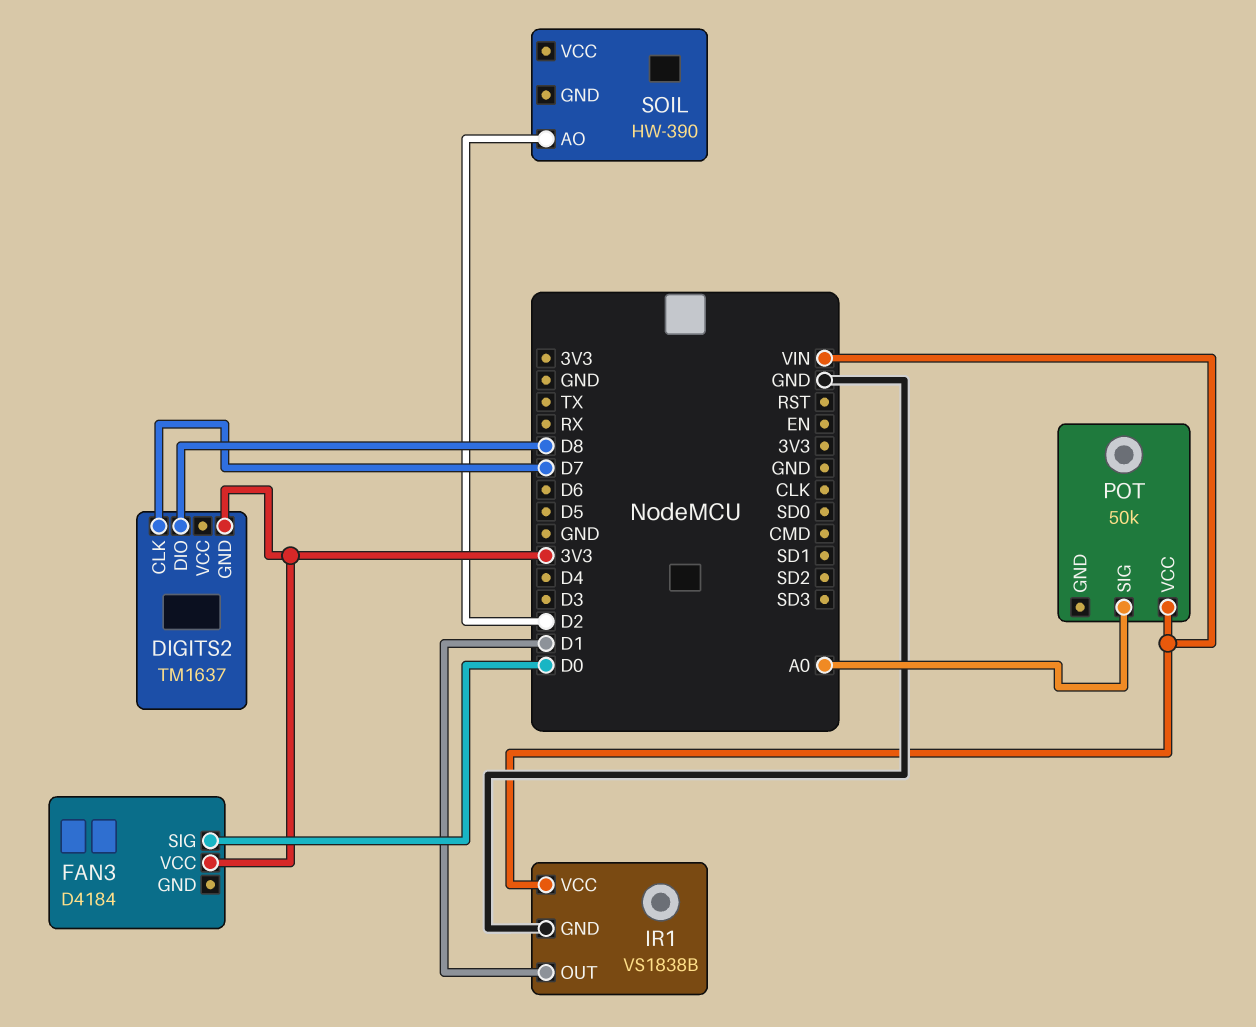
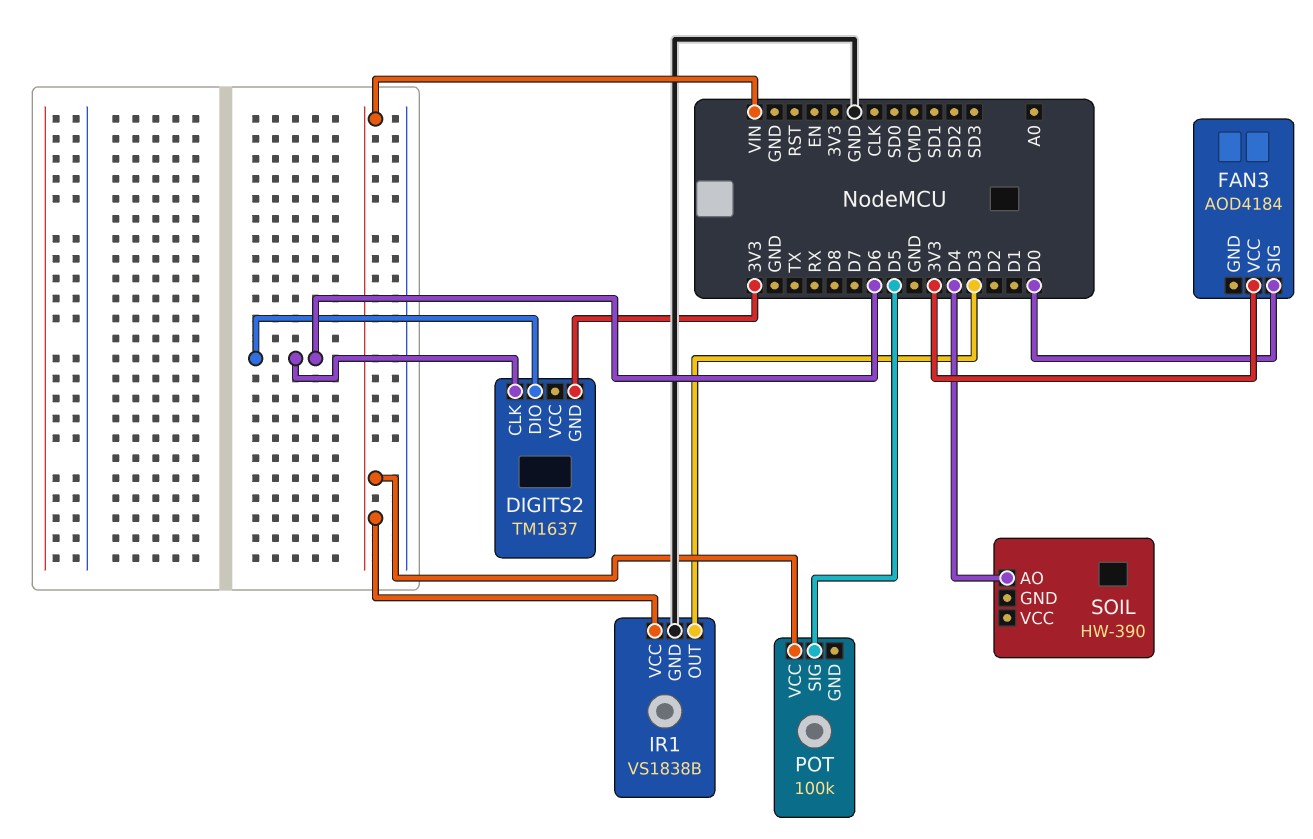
DIGITS2 pin CLK: D7 -> D6
DIGITS2 pin DIO: D8 -> D6
FAN3: D4184 -> AOD4184
IR1 pin OUT: D1 -> D3
POT: 50k -> 100k
POT pin SIG: A0 -> D5
SOIL pin AO: D2 -> D4

